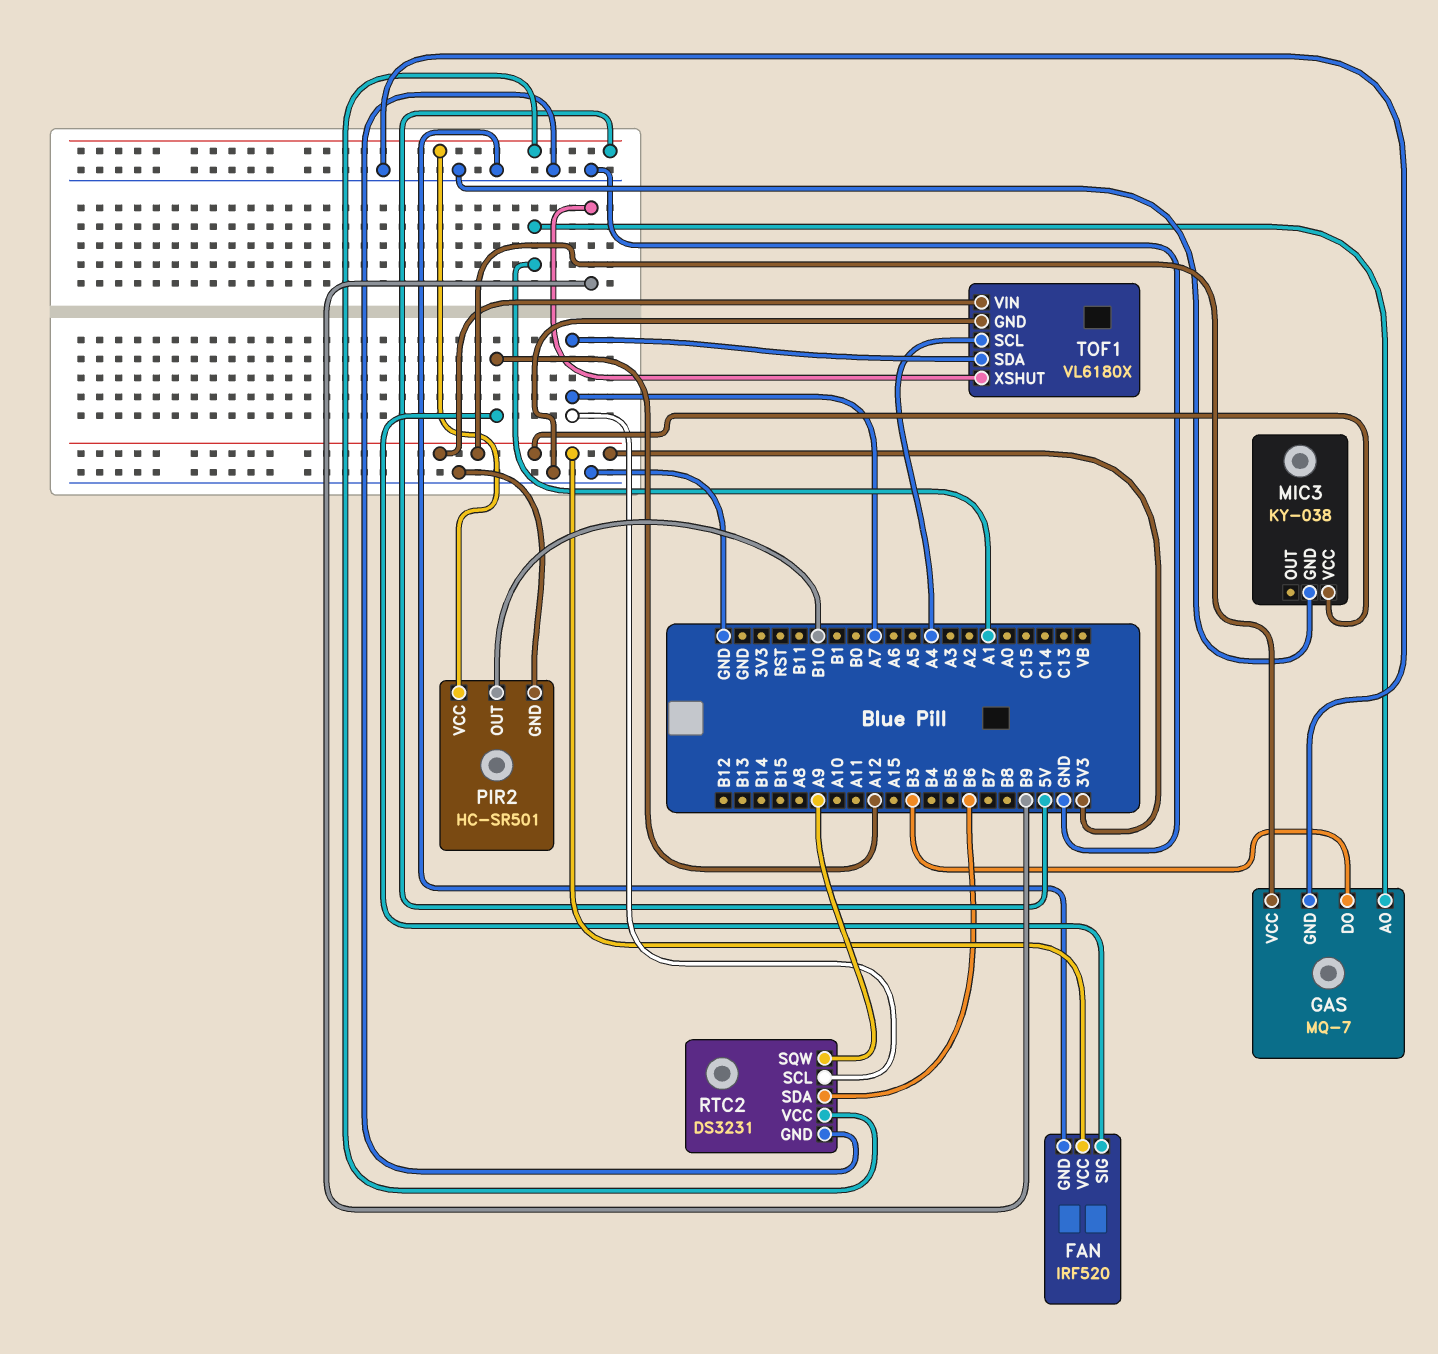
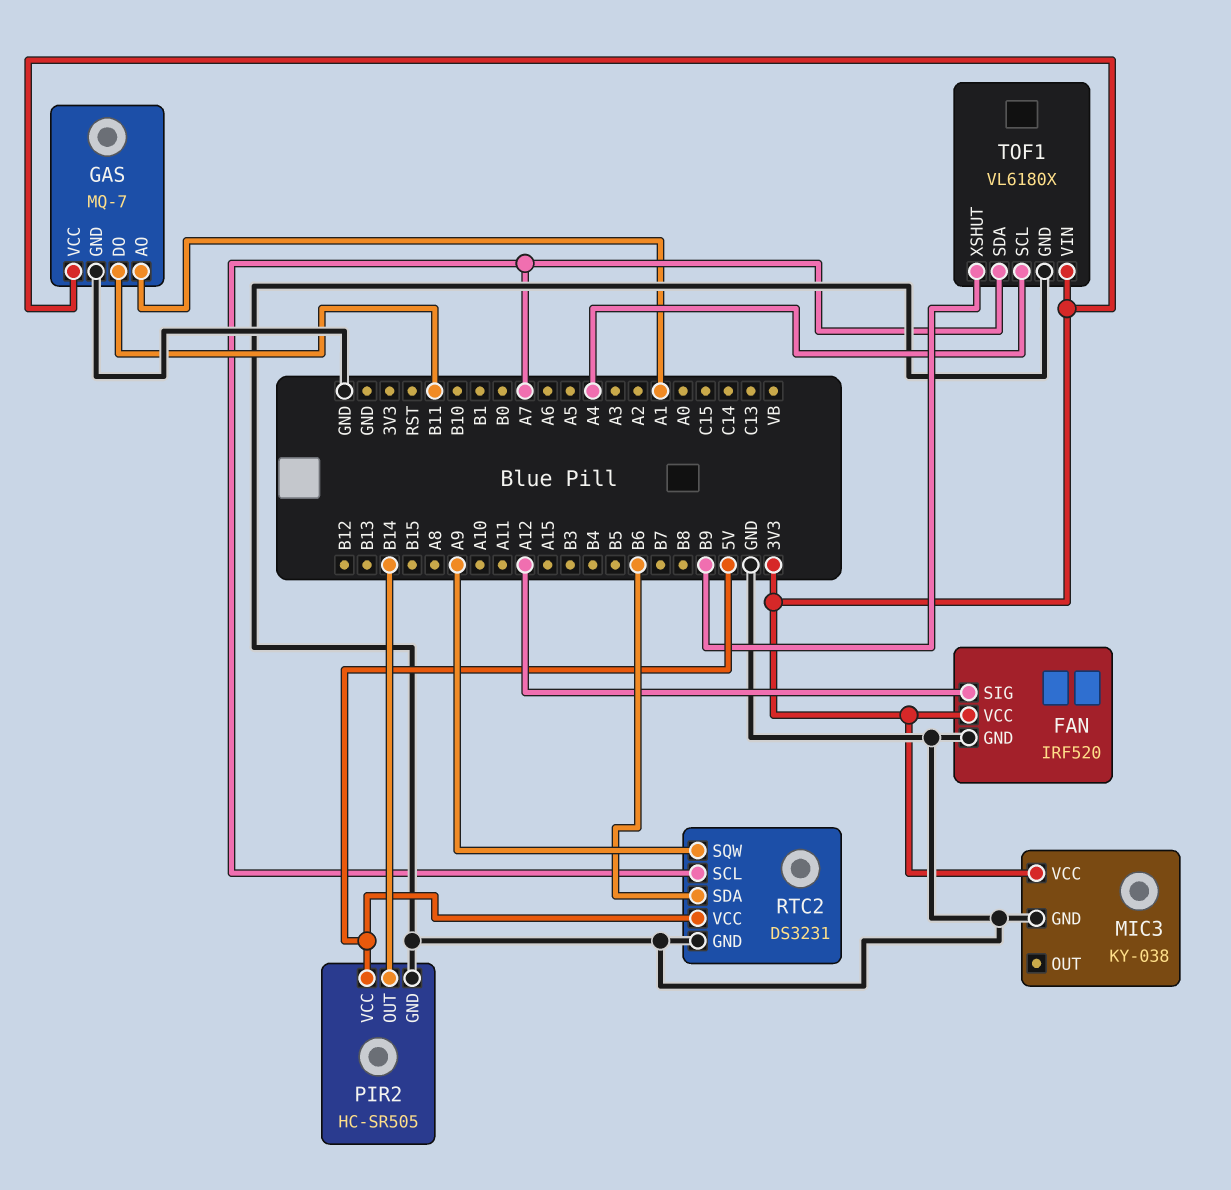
GAS pin DO: B3 -> B11
PIR2: HC-SR501 -> HC-SR505
PIR2 pin OUT: B10 -> B14

